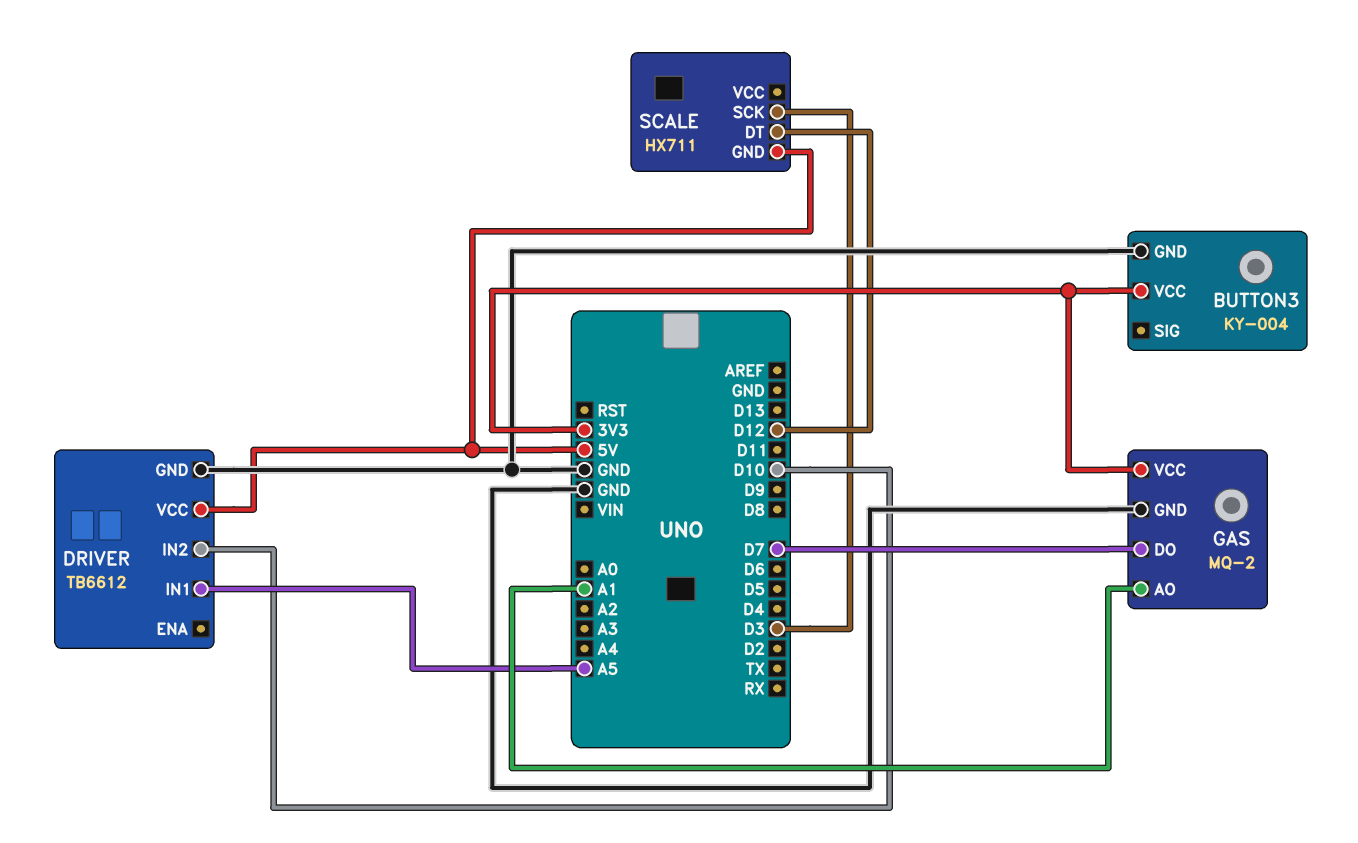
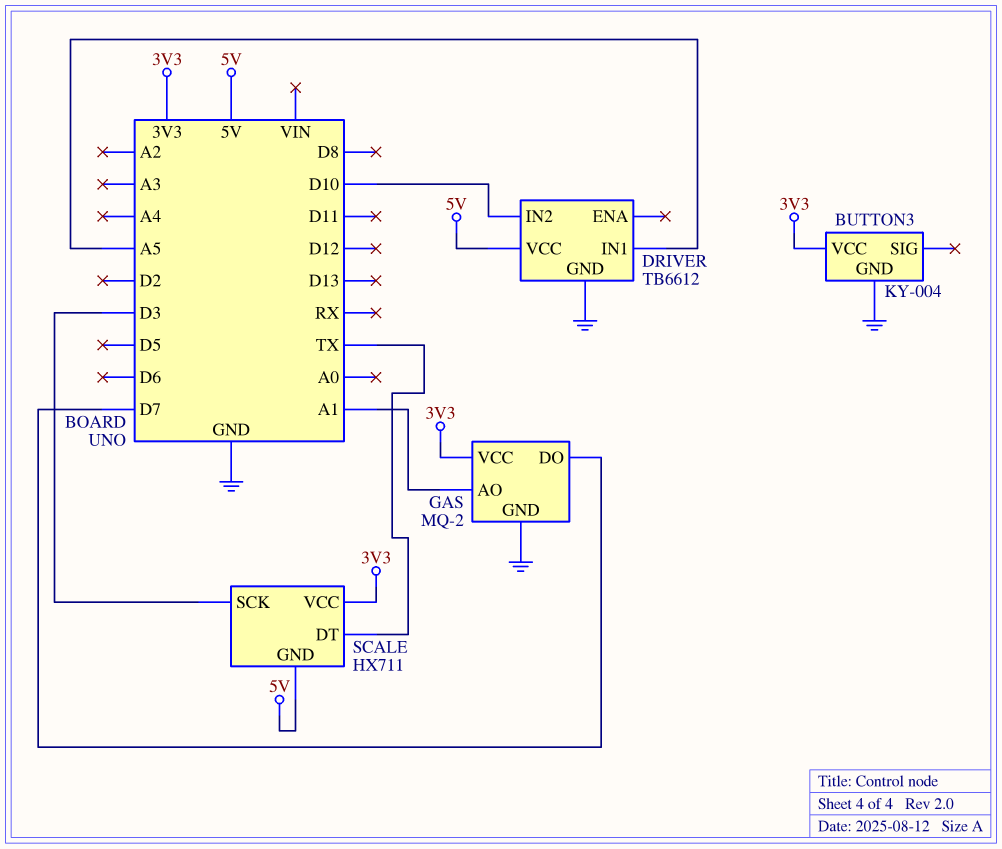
SCALE pin DT: D12 -> TX
SCALE pin VCC: none -> 3V3

